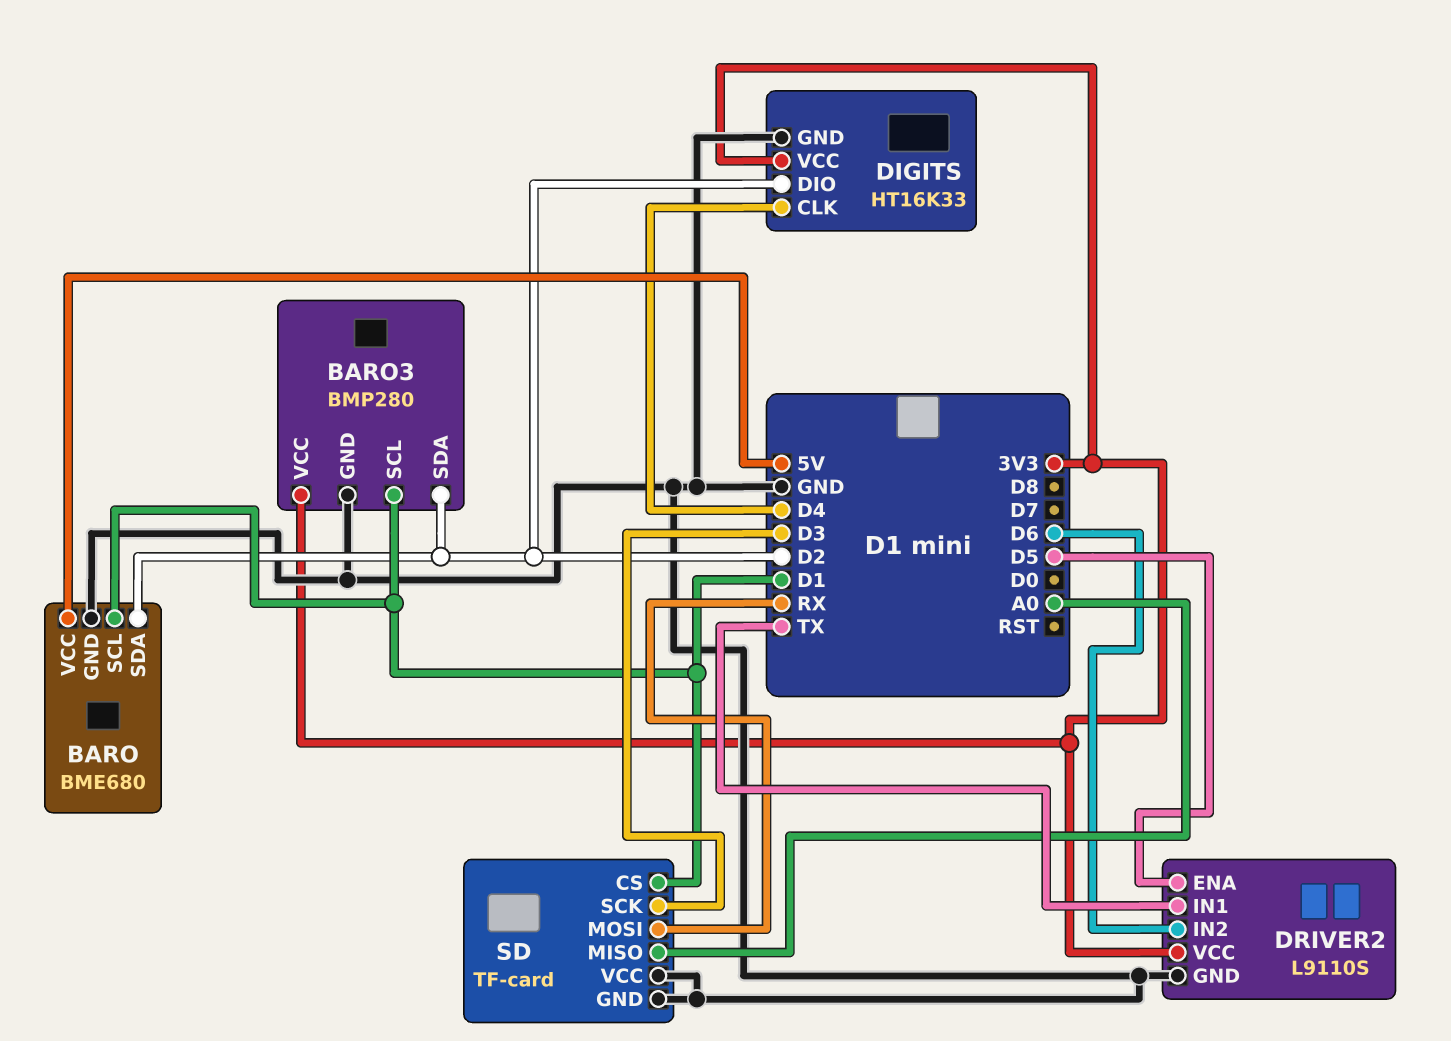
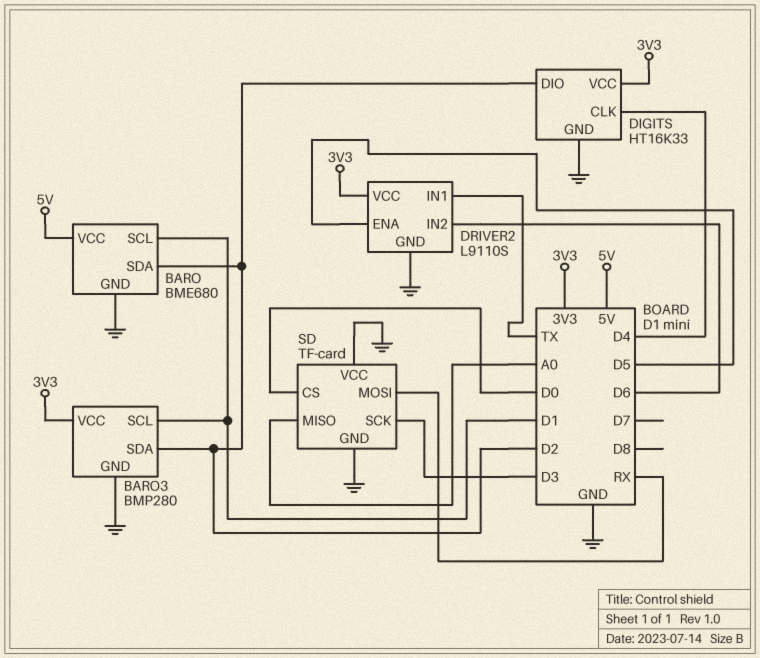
SD pin CS: D1 -> D0

